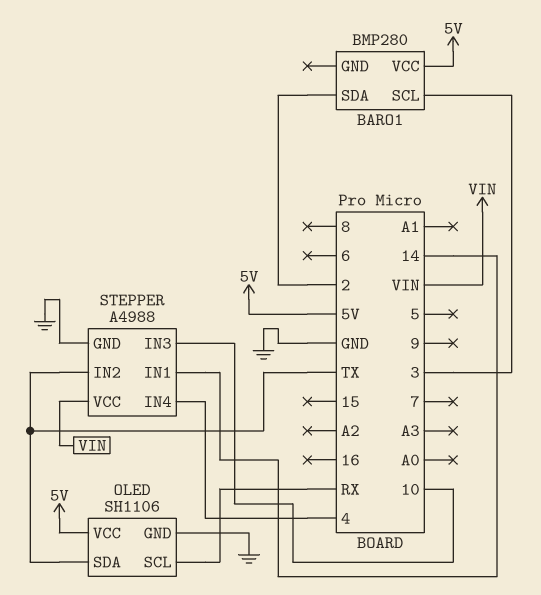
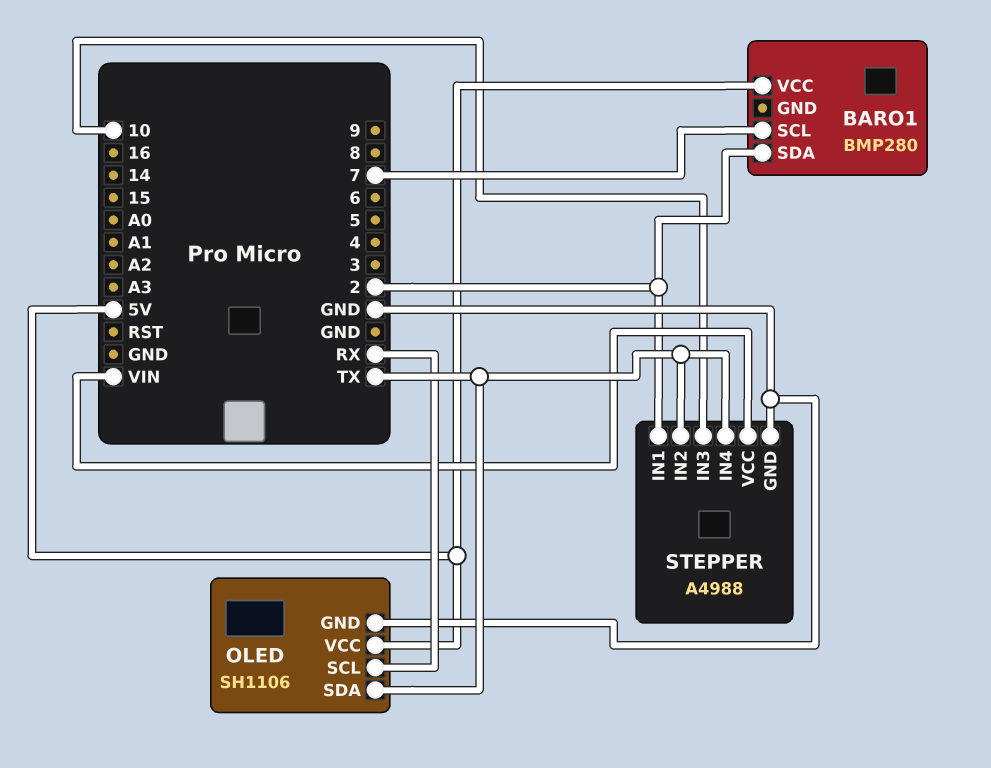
BARO1 pin SCL: 3 -> 7
STEPPER pin IN1: 14 -> 2
STEPPER pin IN4: 4 -> TX

